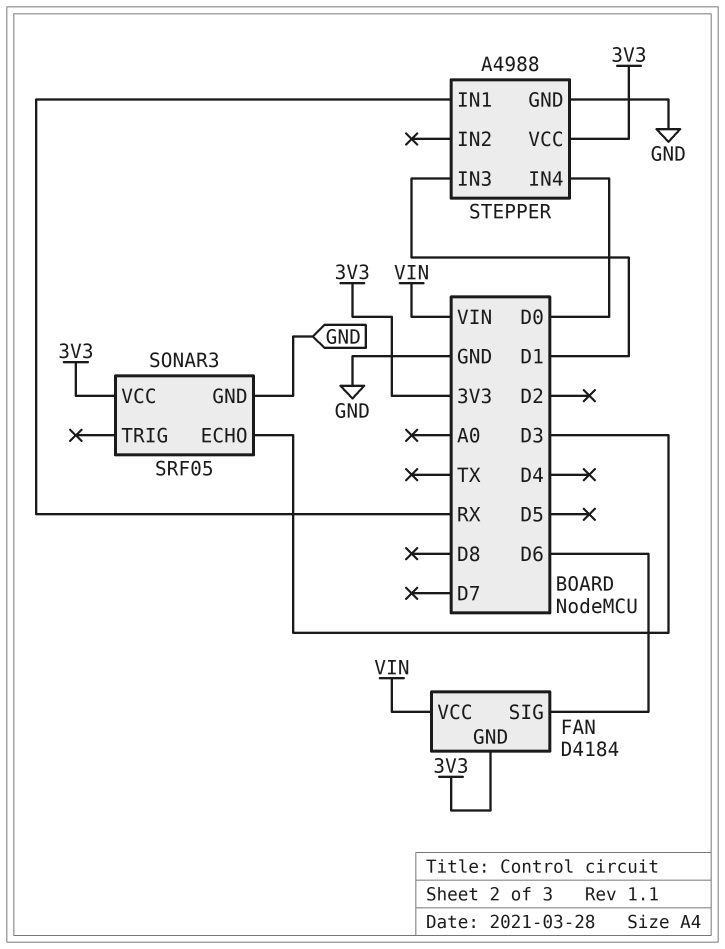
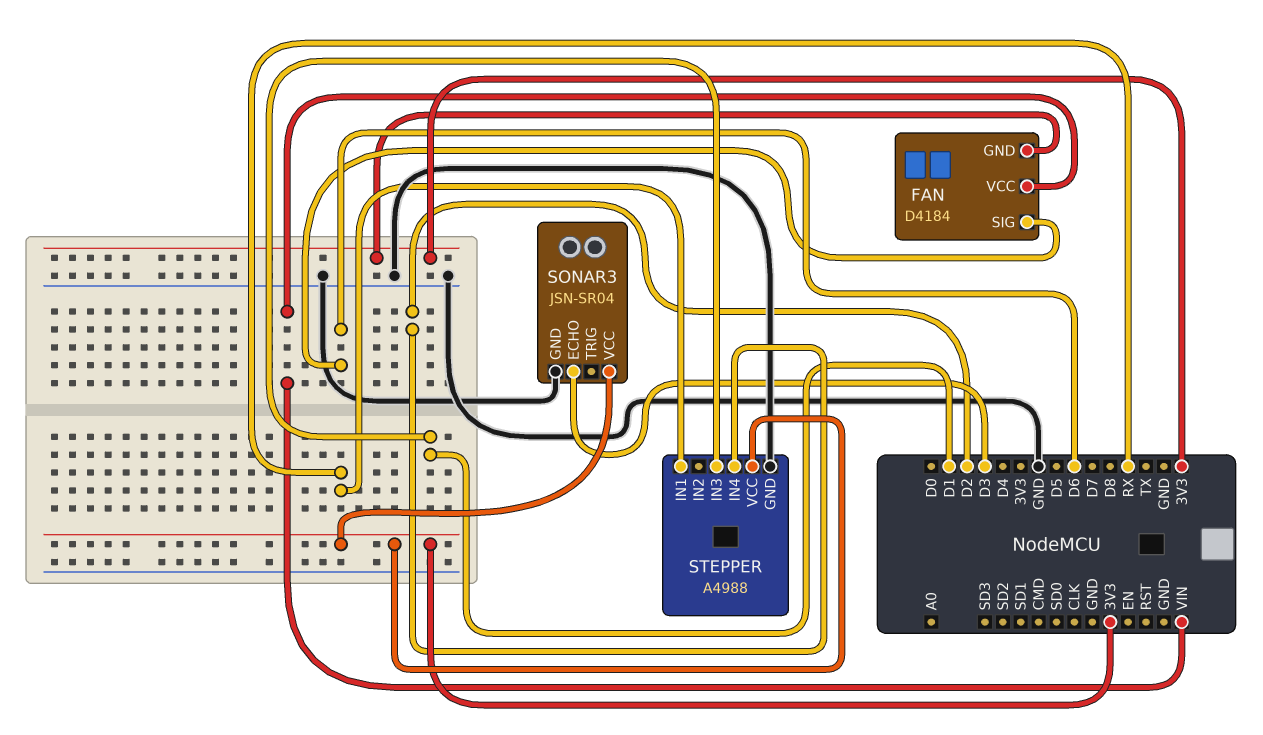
SONAR3: SRF05 -> JSN-SR04
STEPPER pin IN4: D0 -> D2

